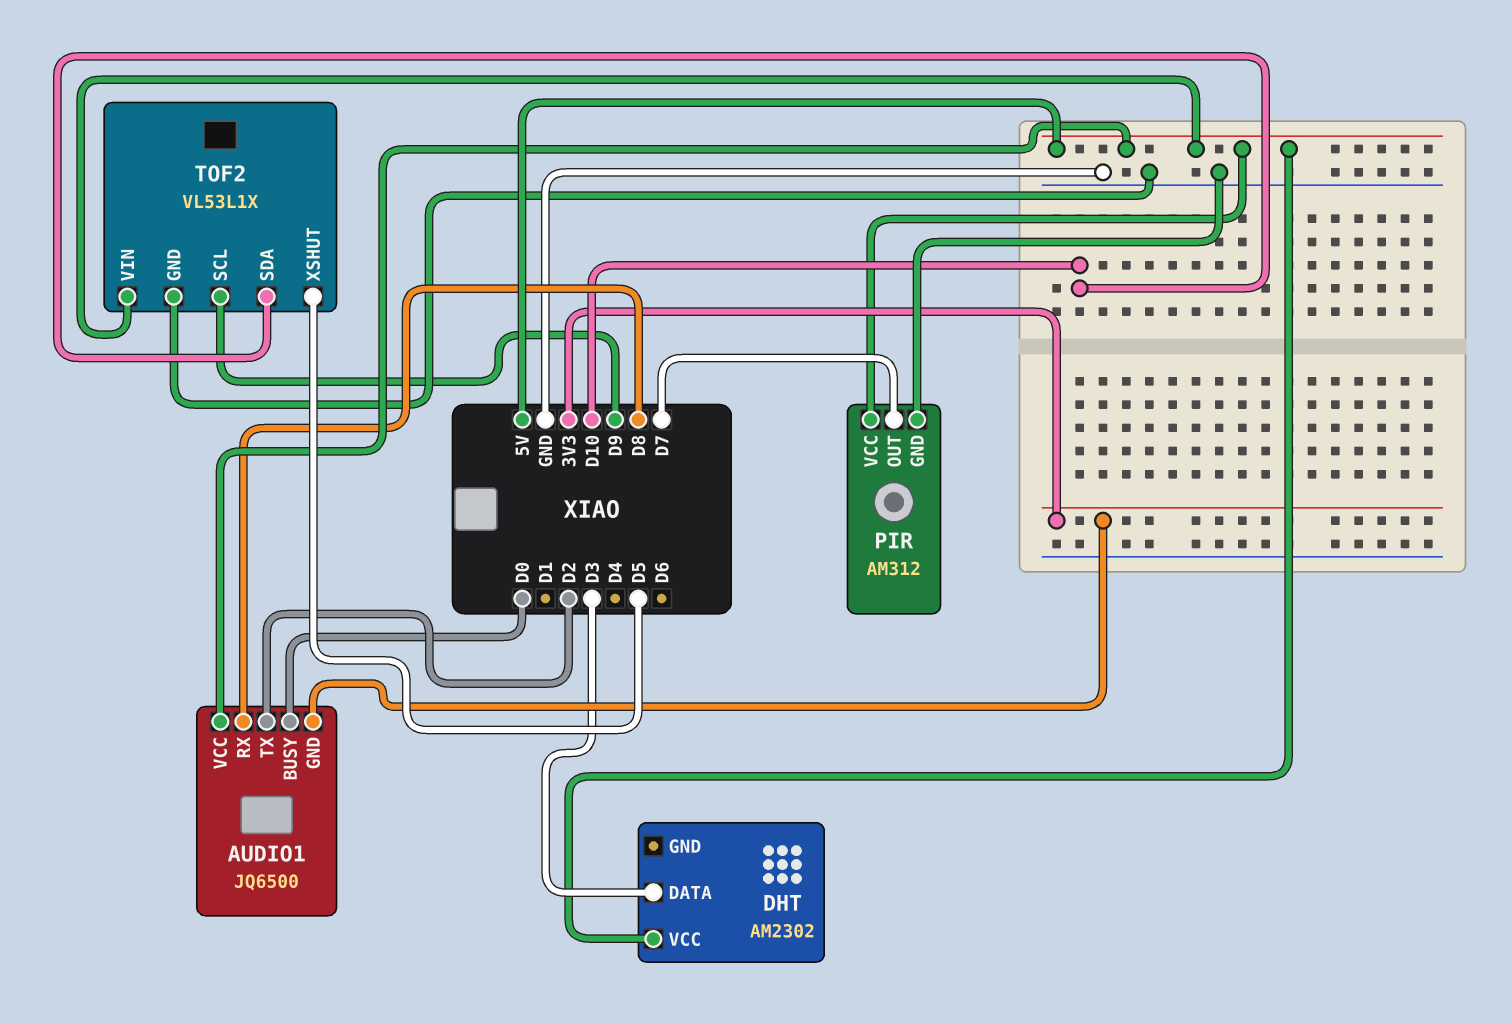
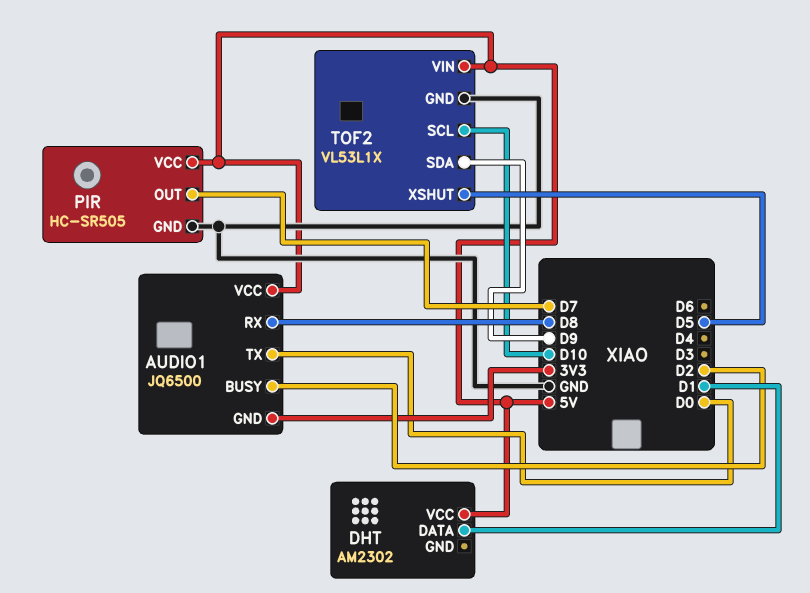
AUDIO1 pin BUSY: D0 -> D2
AUDIO1 pin TX: D2 -> D0
DHT pin DATA: D3 -> D1
PIR: AM312 -> HC-SR505
TOF2 pin SCL: D9 -> D10
TOF2 pin SDA: D10 -> D9

